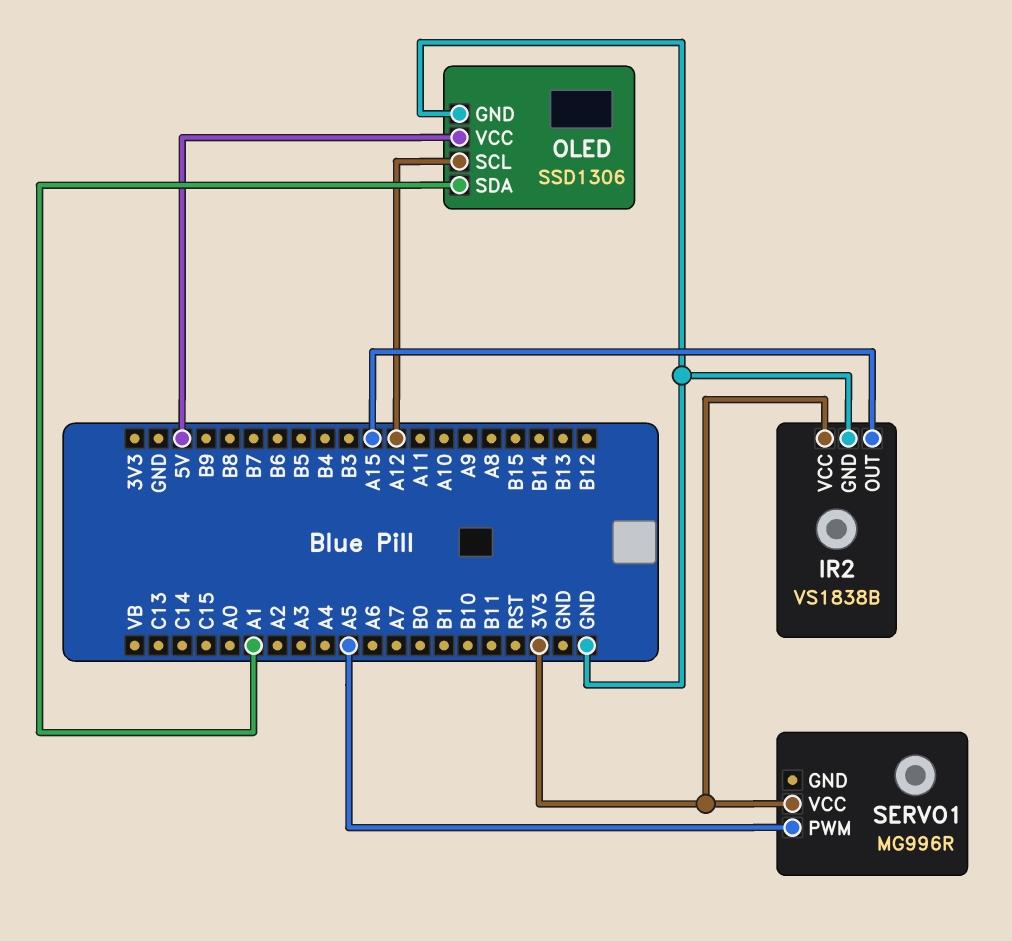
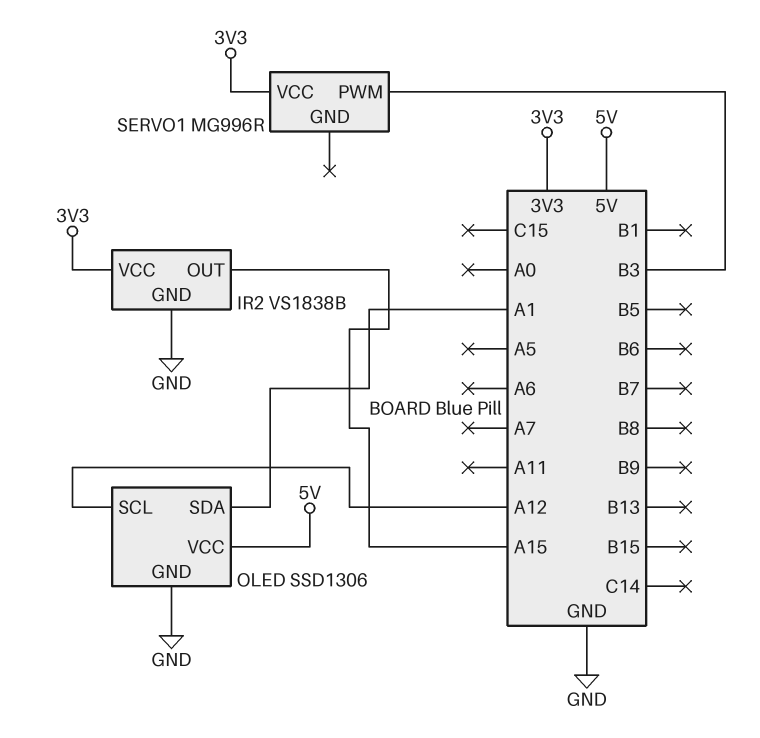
SERVO1 pin PWM: A5 -> B3

